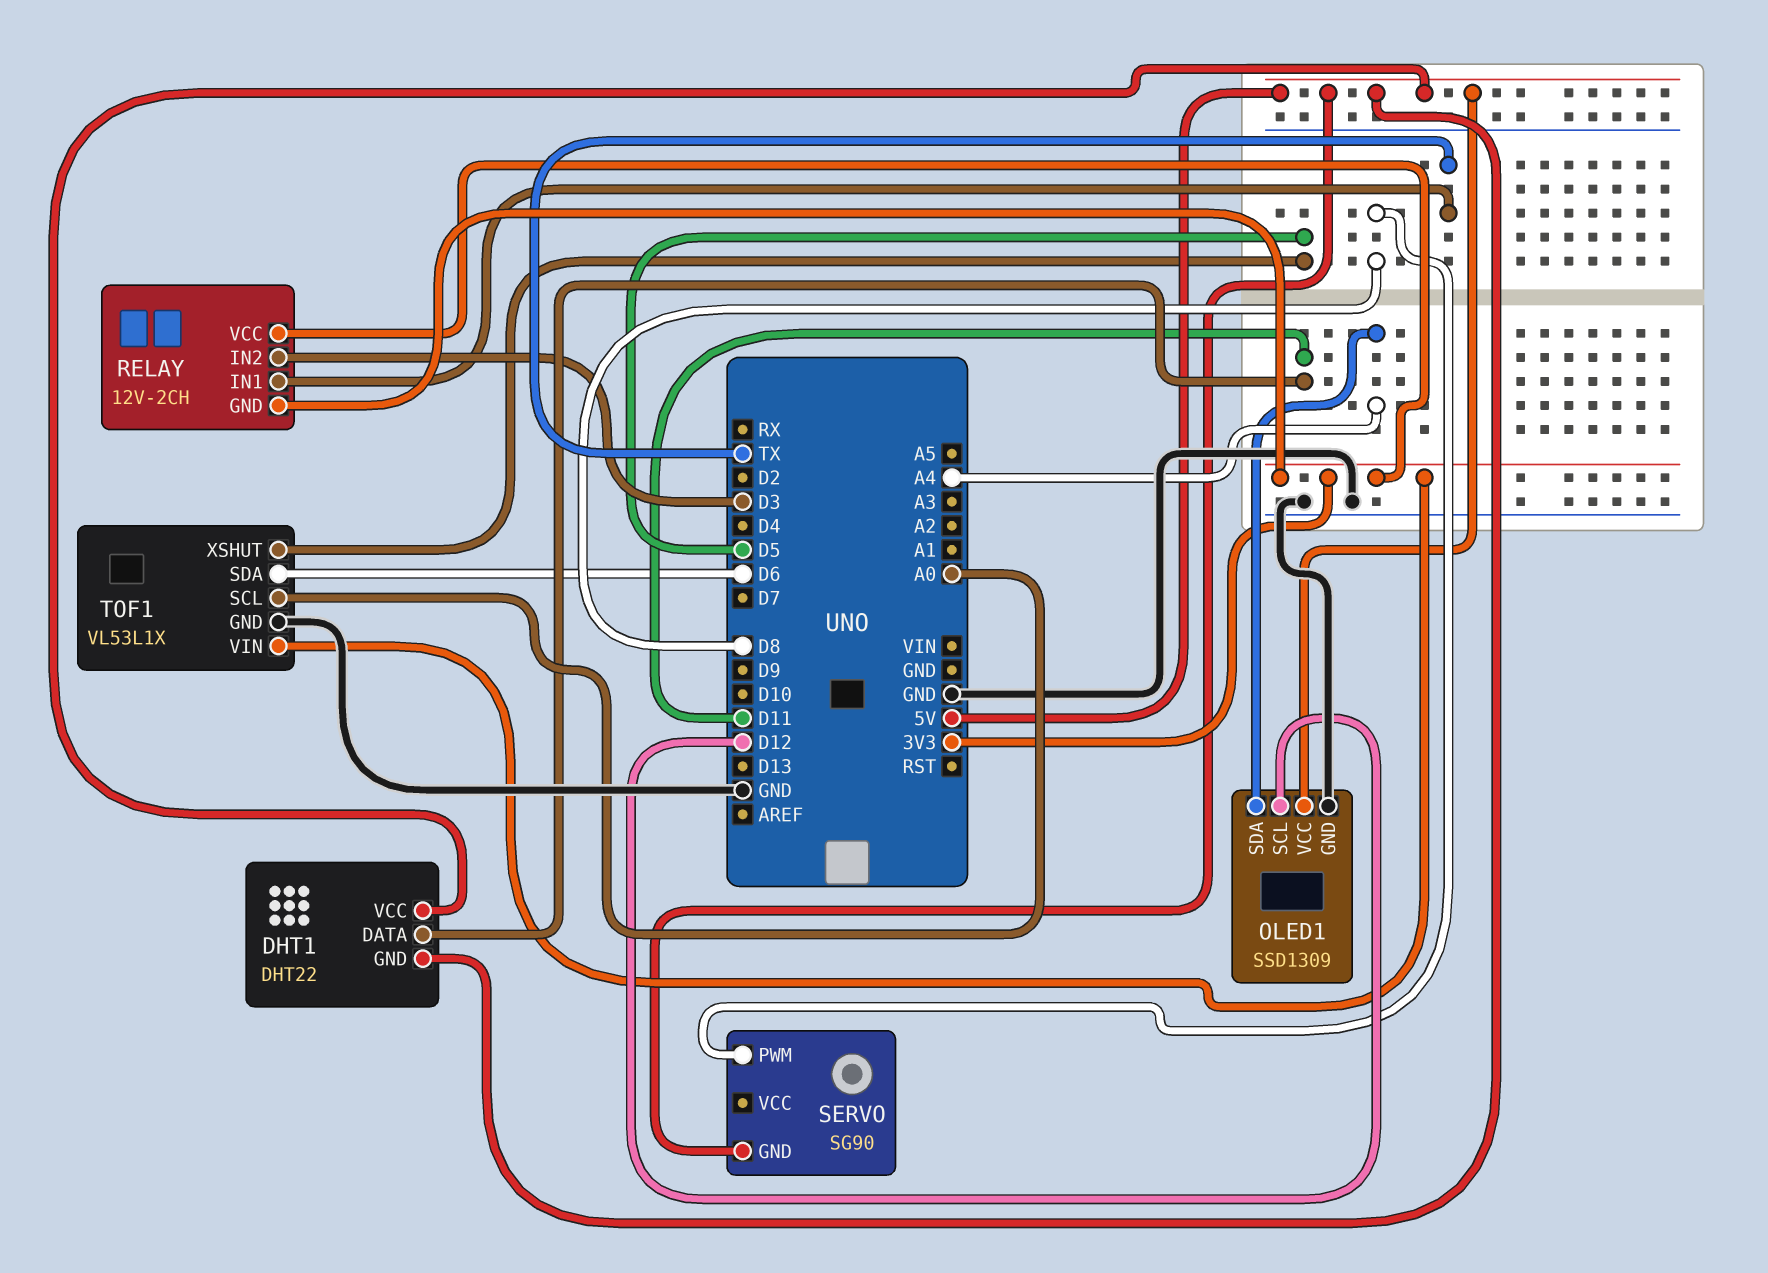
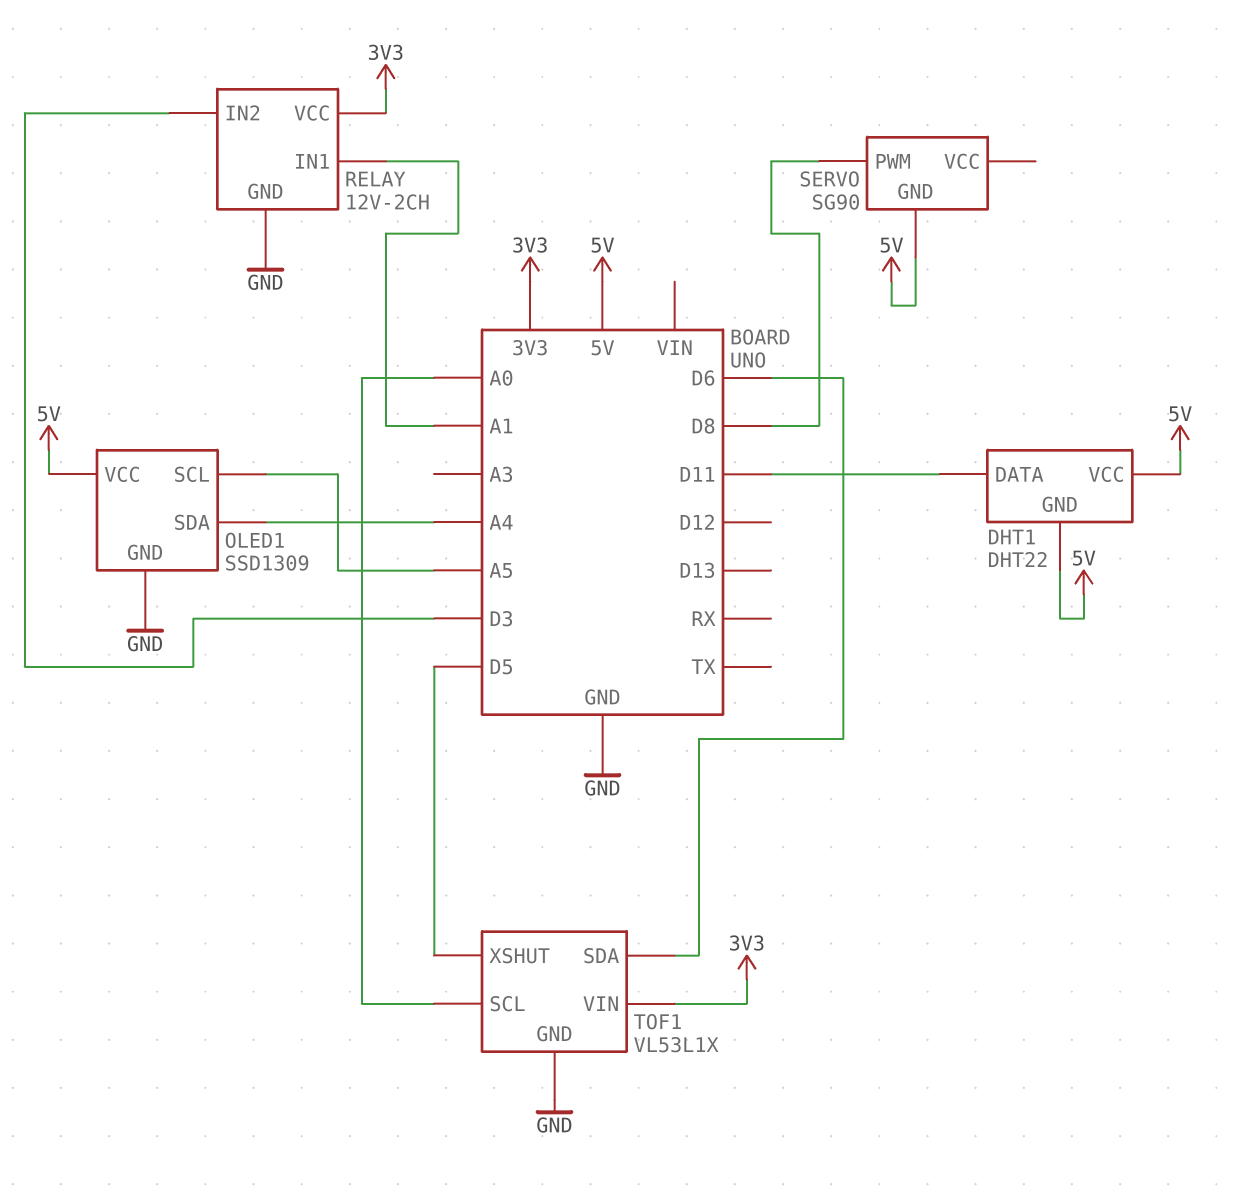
OLED1 pin SCL: D12 -> A5
RELAY pin GND: 3V3 -> GND
RELAY pin IN1: TX -> A1

